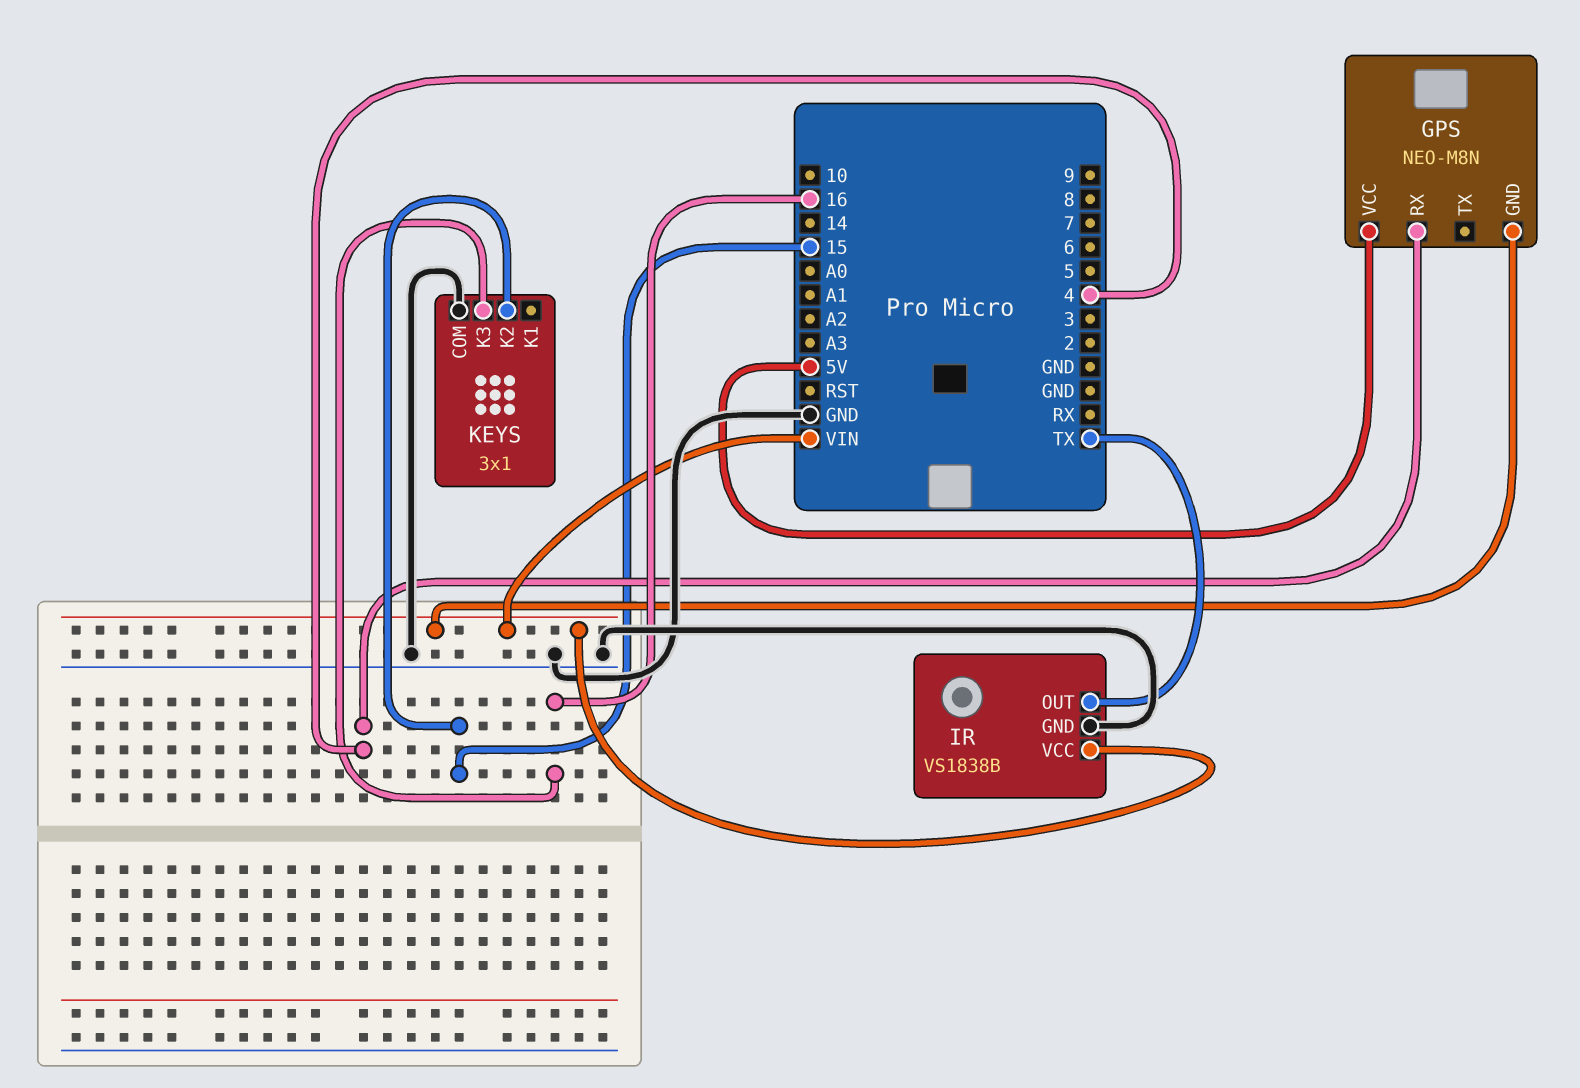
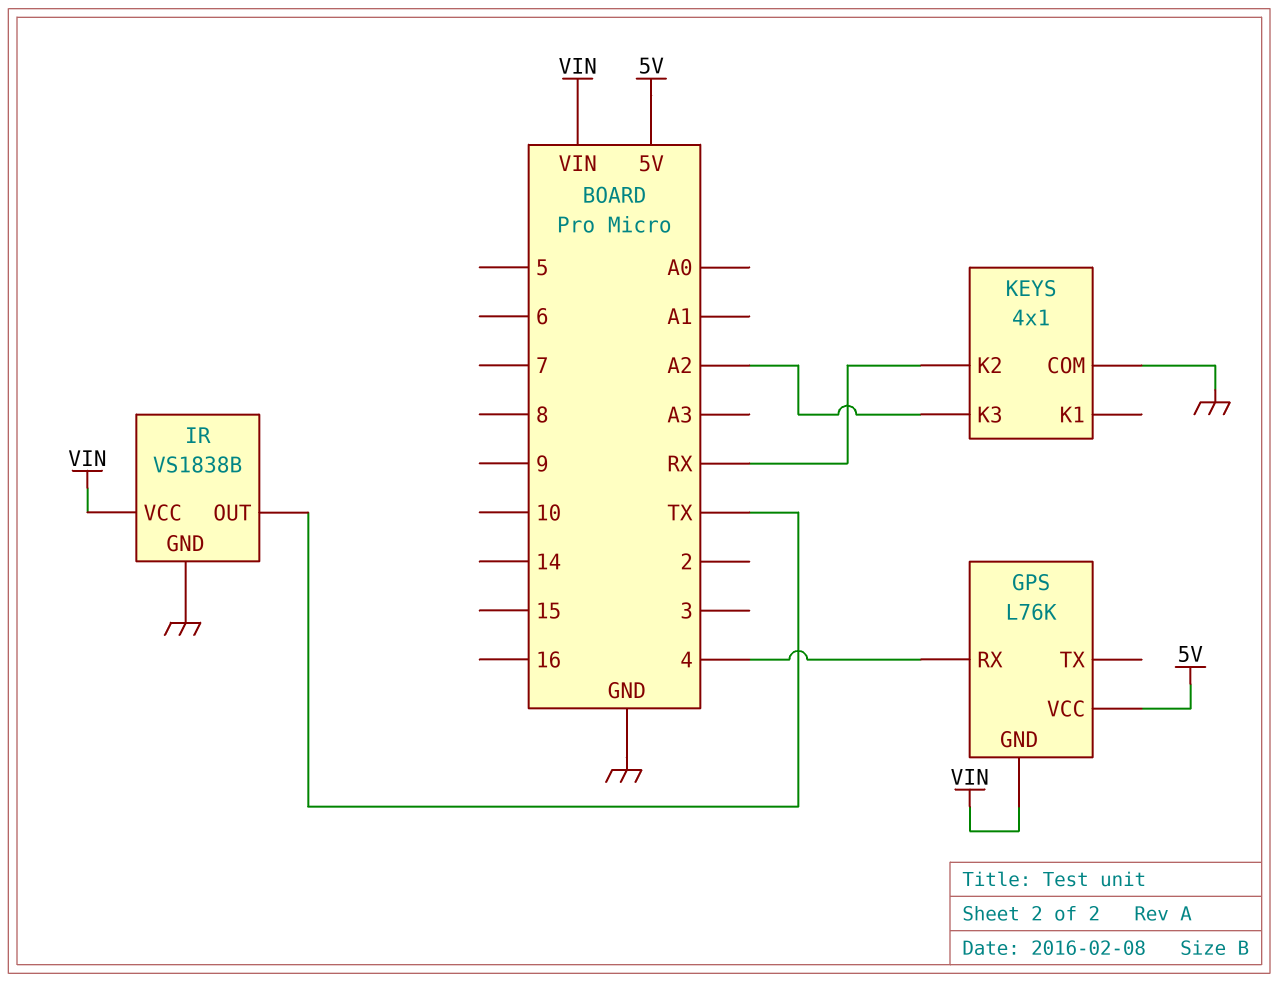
GPS: NEO-M8N -> L76K
KEYS: 3x1 -> 4x1
KEYS pin K2: 15 -> RX
KEYS pin K3: 16 -> A2

